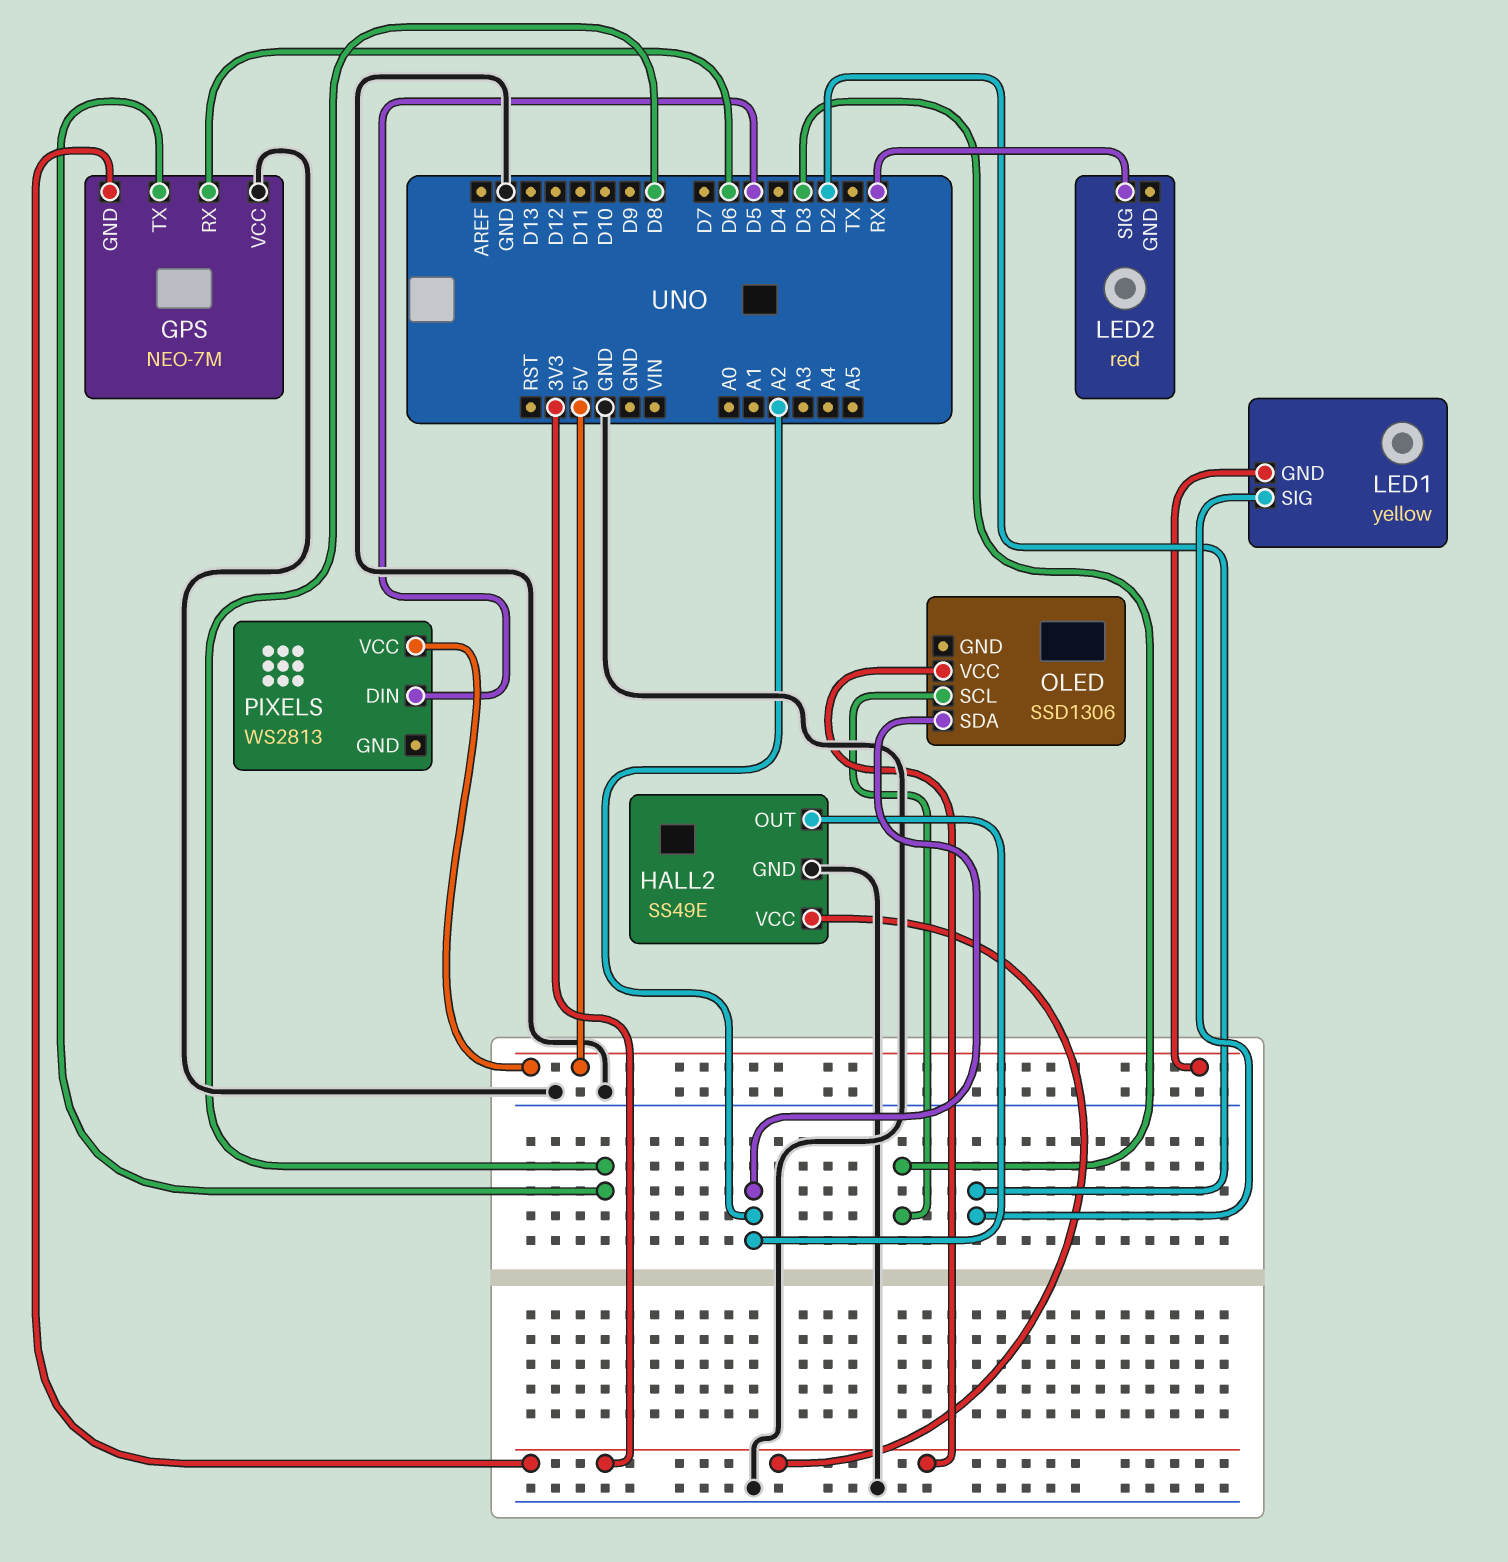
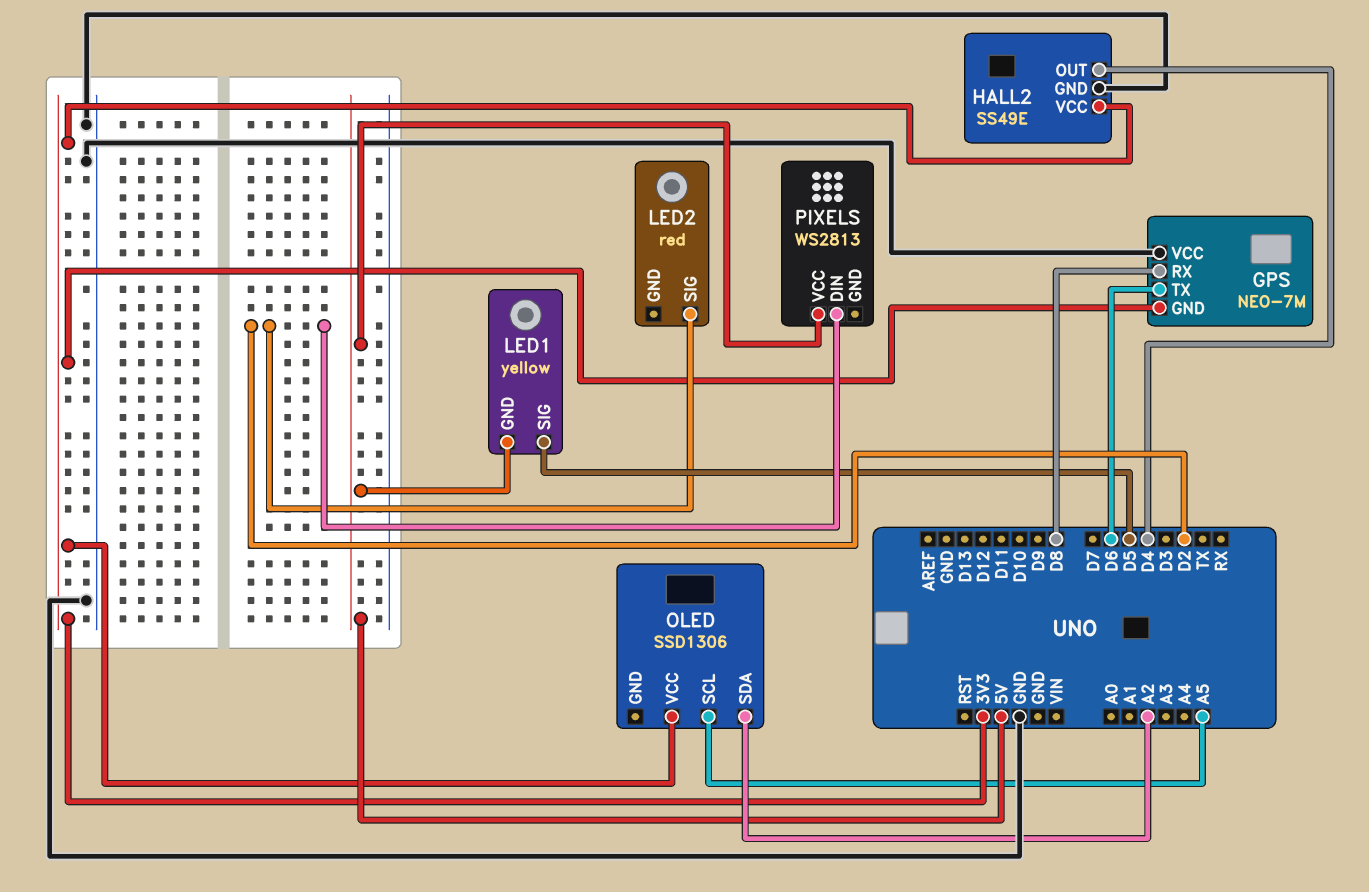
GPS pin RX: D6 -> D8
GPS pin TX: D8 -> D6
HALL2 pin OUT: A2 -> D4
LED1 pin SIG: D2 -> D5
LED2 pin SIG: RX -> D2
OLED pin SCL: D3 -> A5
PIXELS pin DIN: D5 -> D2

